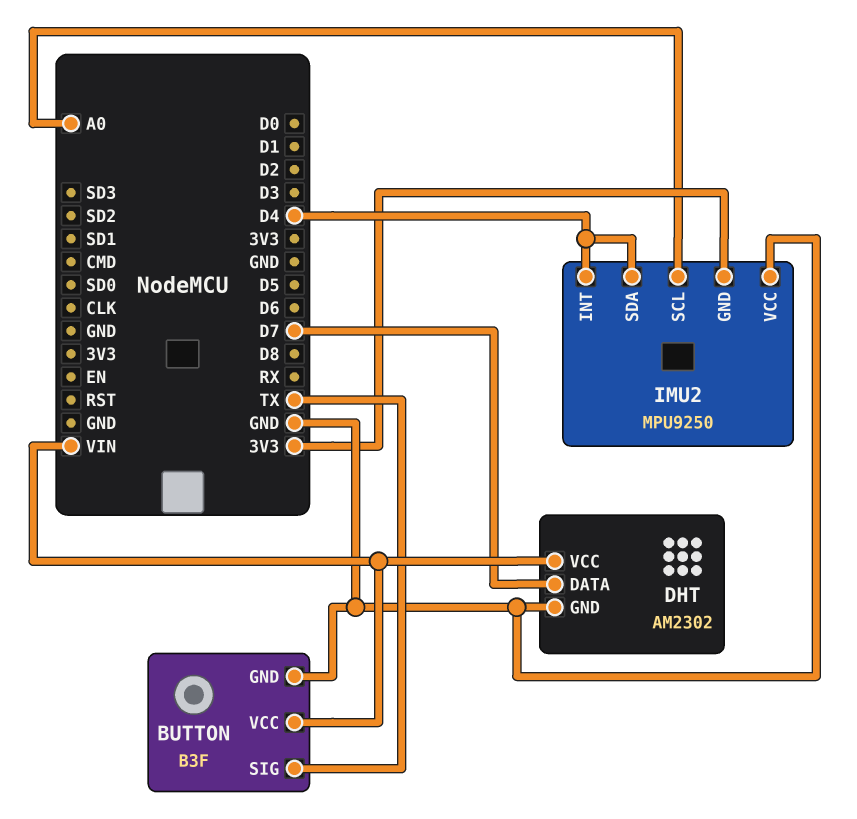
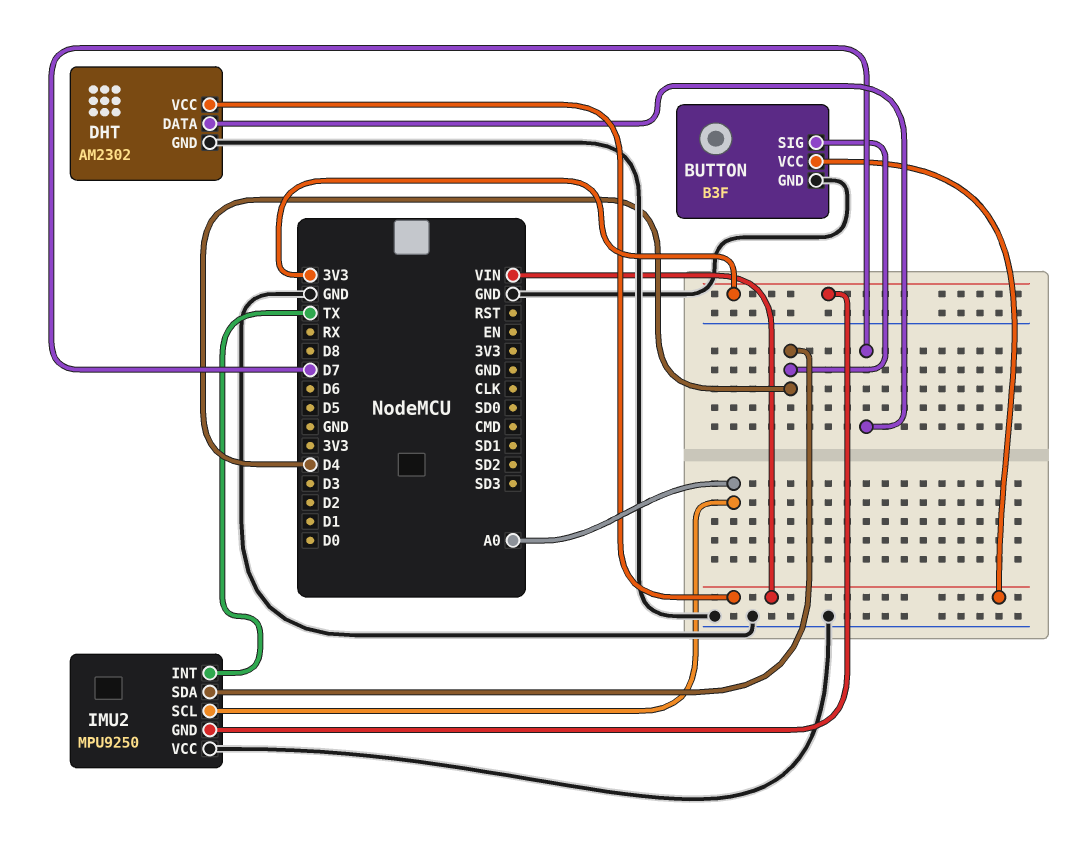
BUTTON pin SIG: TX -> D4
IMU2 pin INT: D4 -> TX

